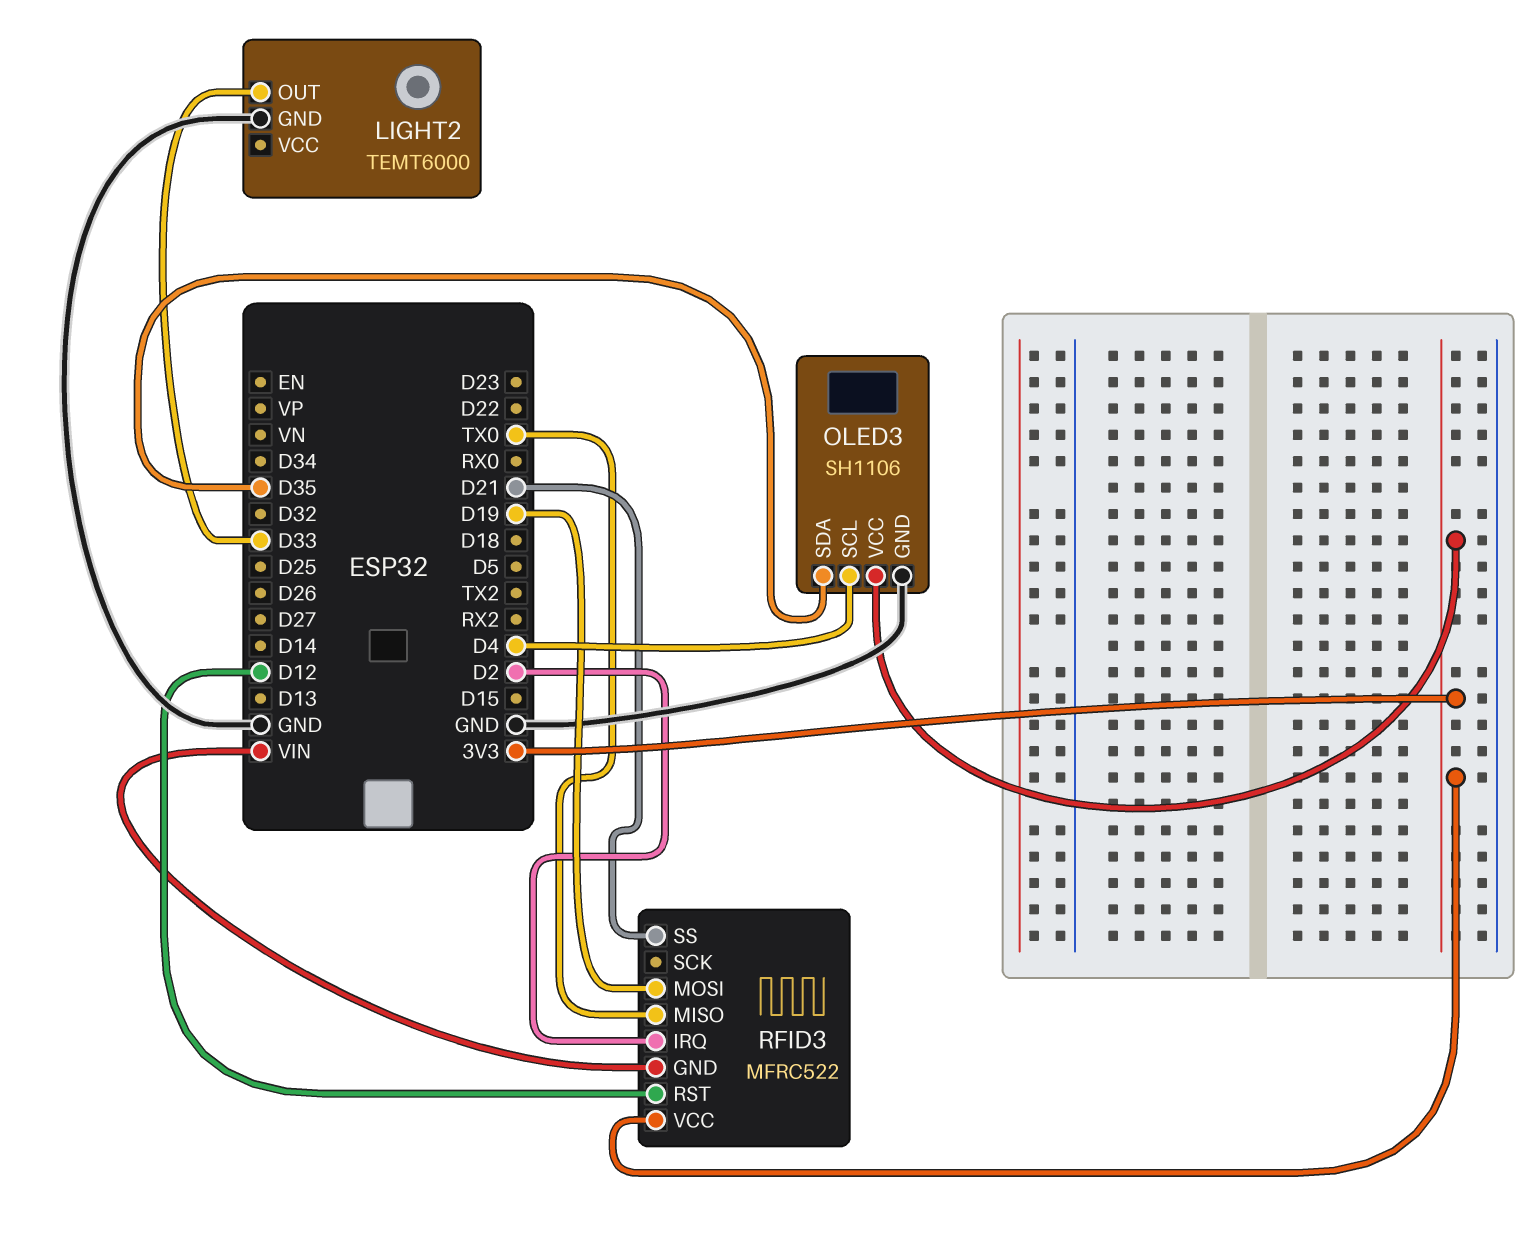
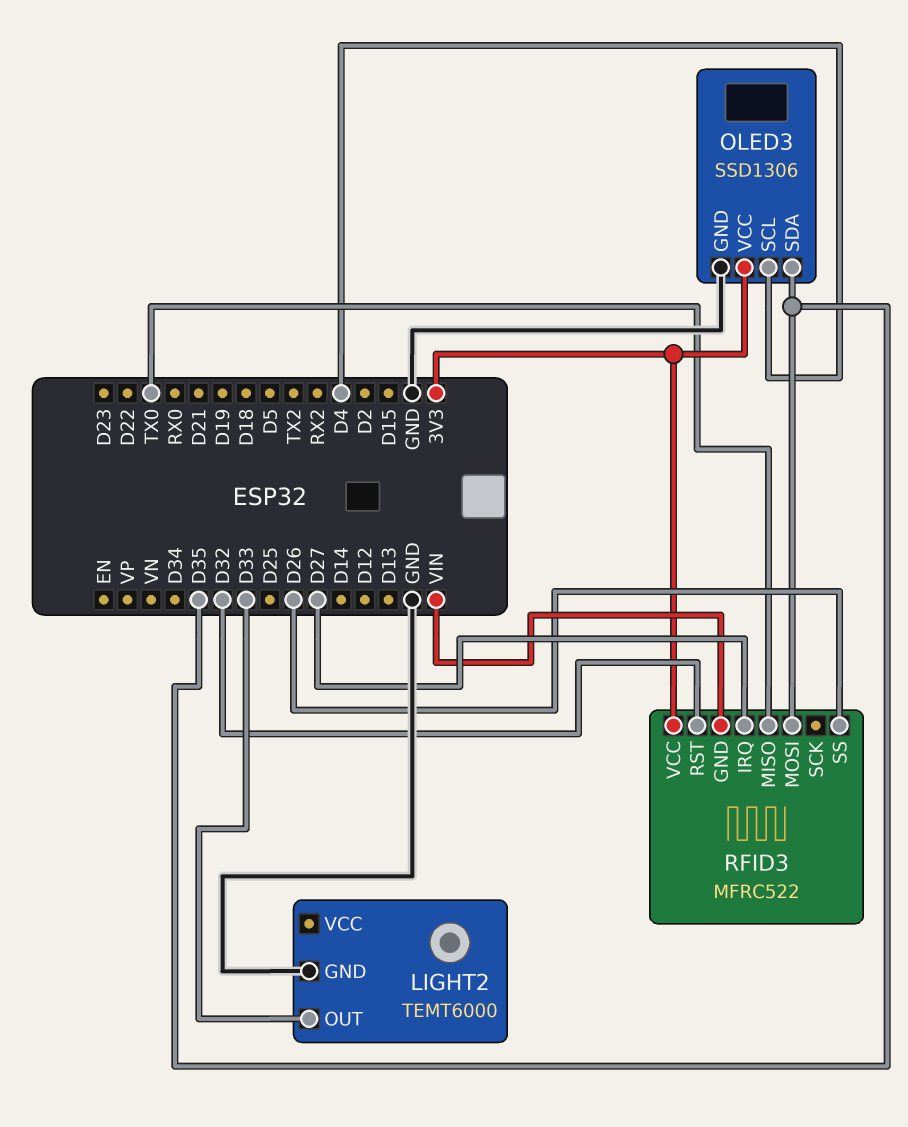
OLED3: SH1106 -> SSD1306
RFID3 pin IRQ: D2 -> D27
RFID3 pin MOSI: D19 -> D35
RFID3 pin RST: D12 -> D32
RFID3 pin SS: D21 -> D26

